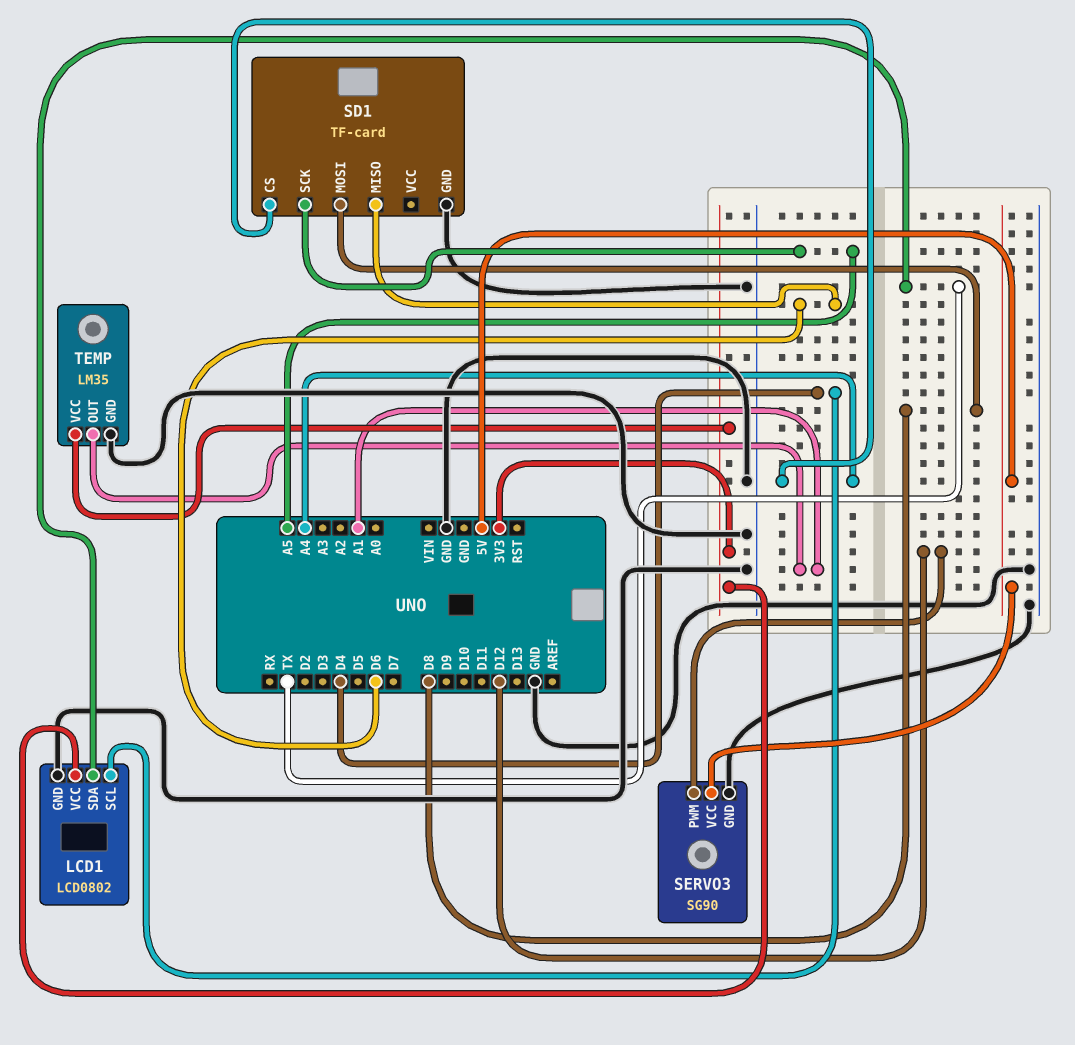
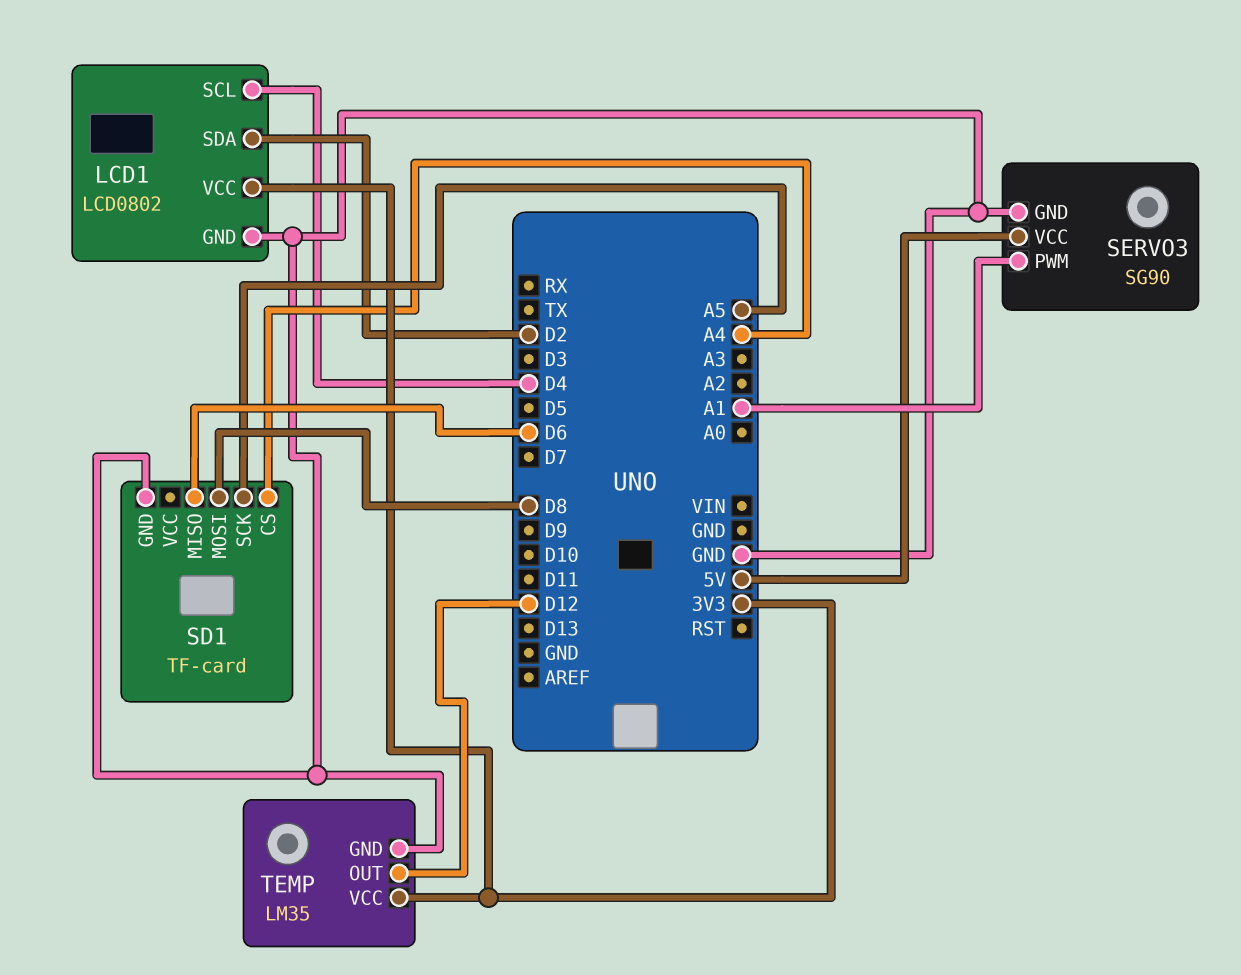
LCD1 pin SDA: TX -> D2
SERVO3 pin PWM: D12 -> A1
TEMP pin OUT: A1 -> D12

